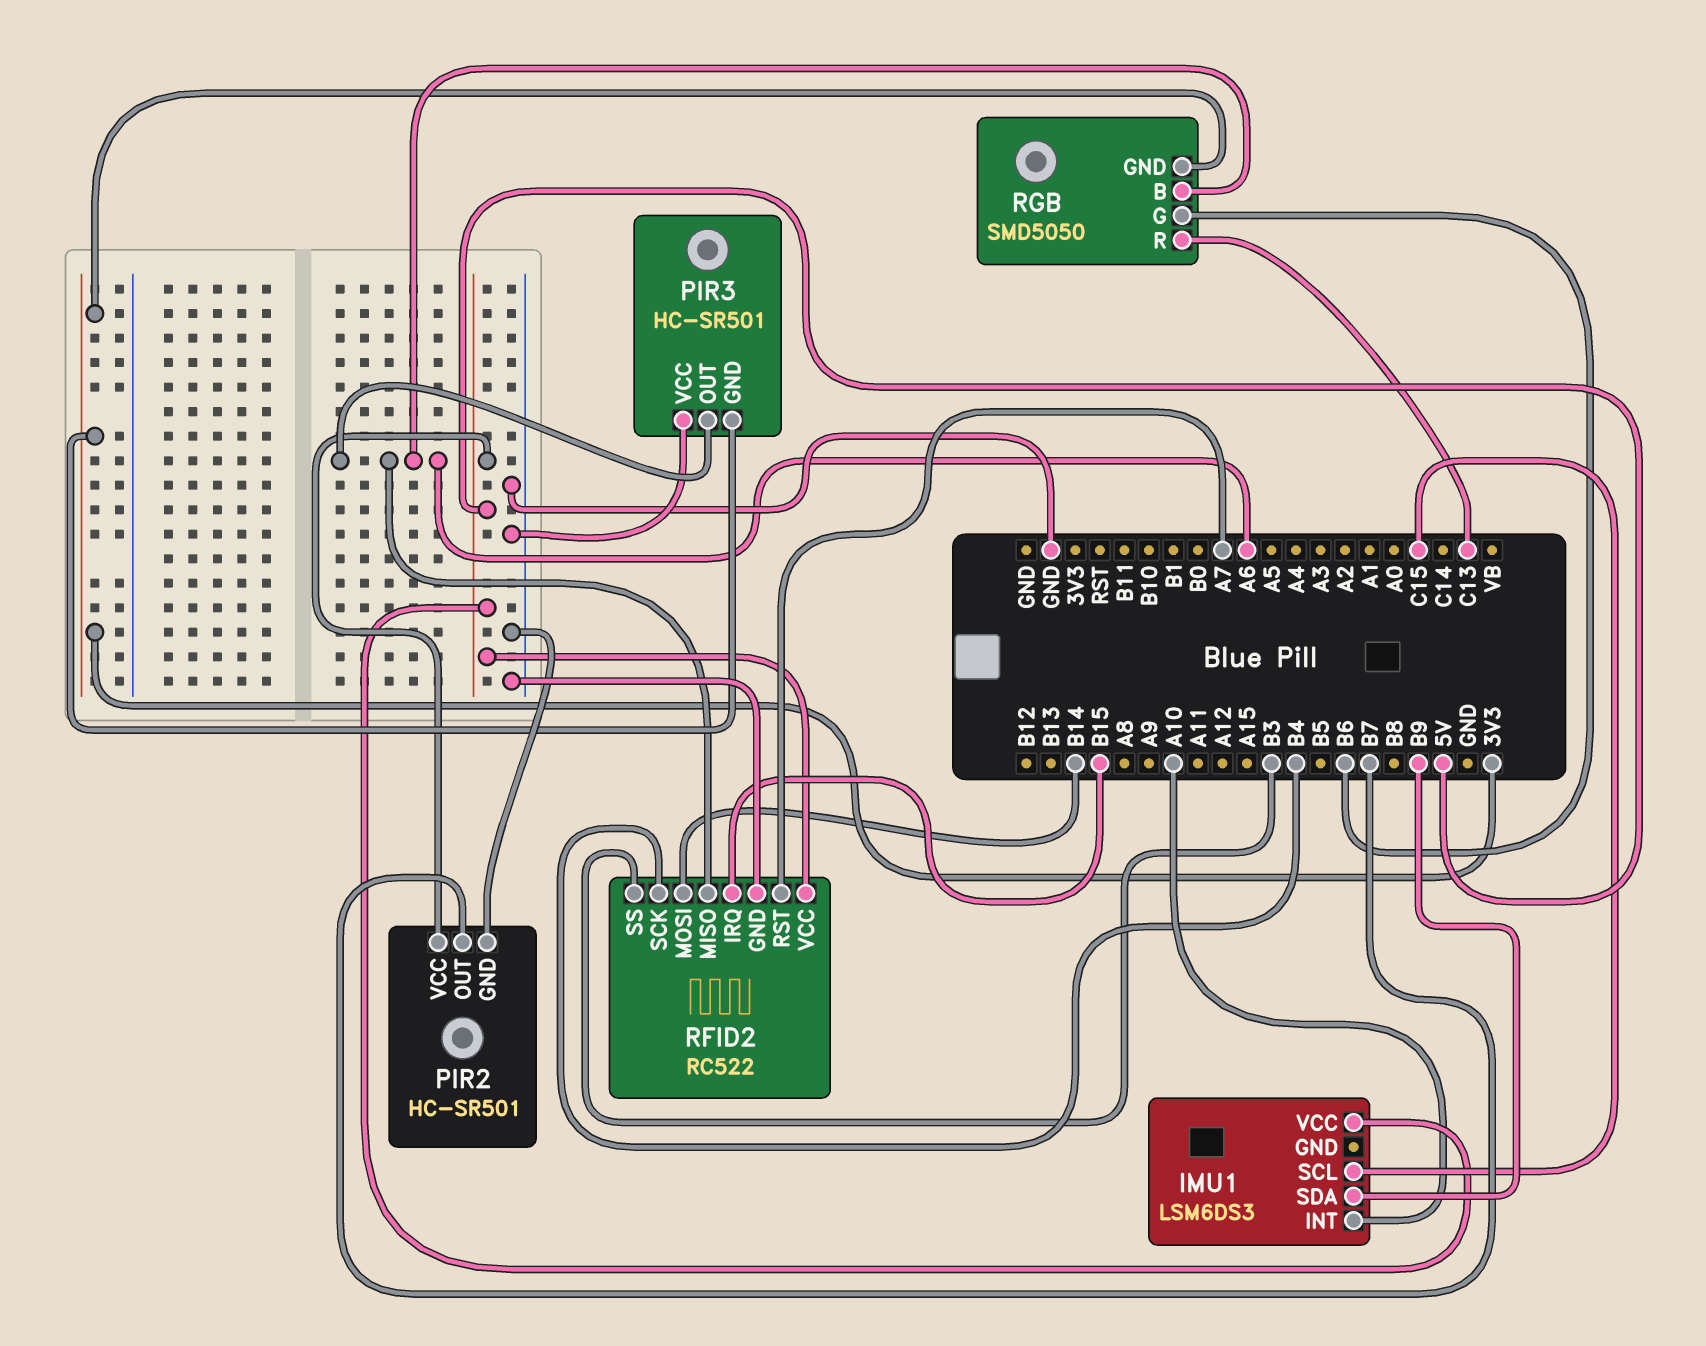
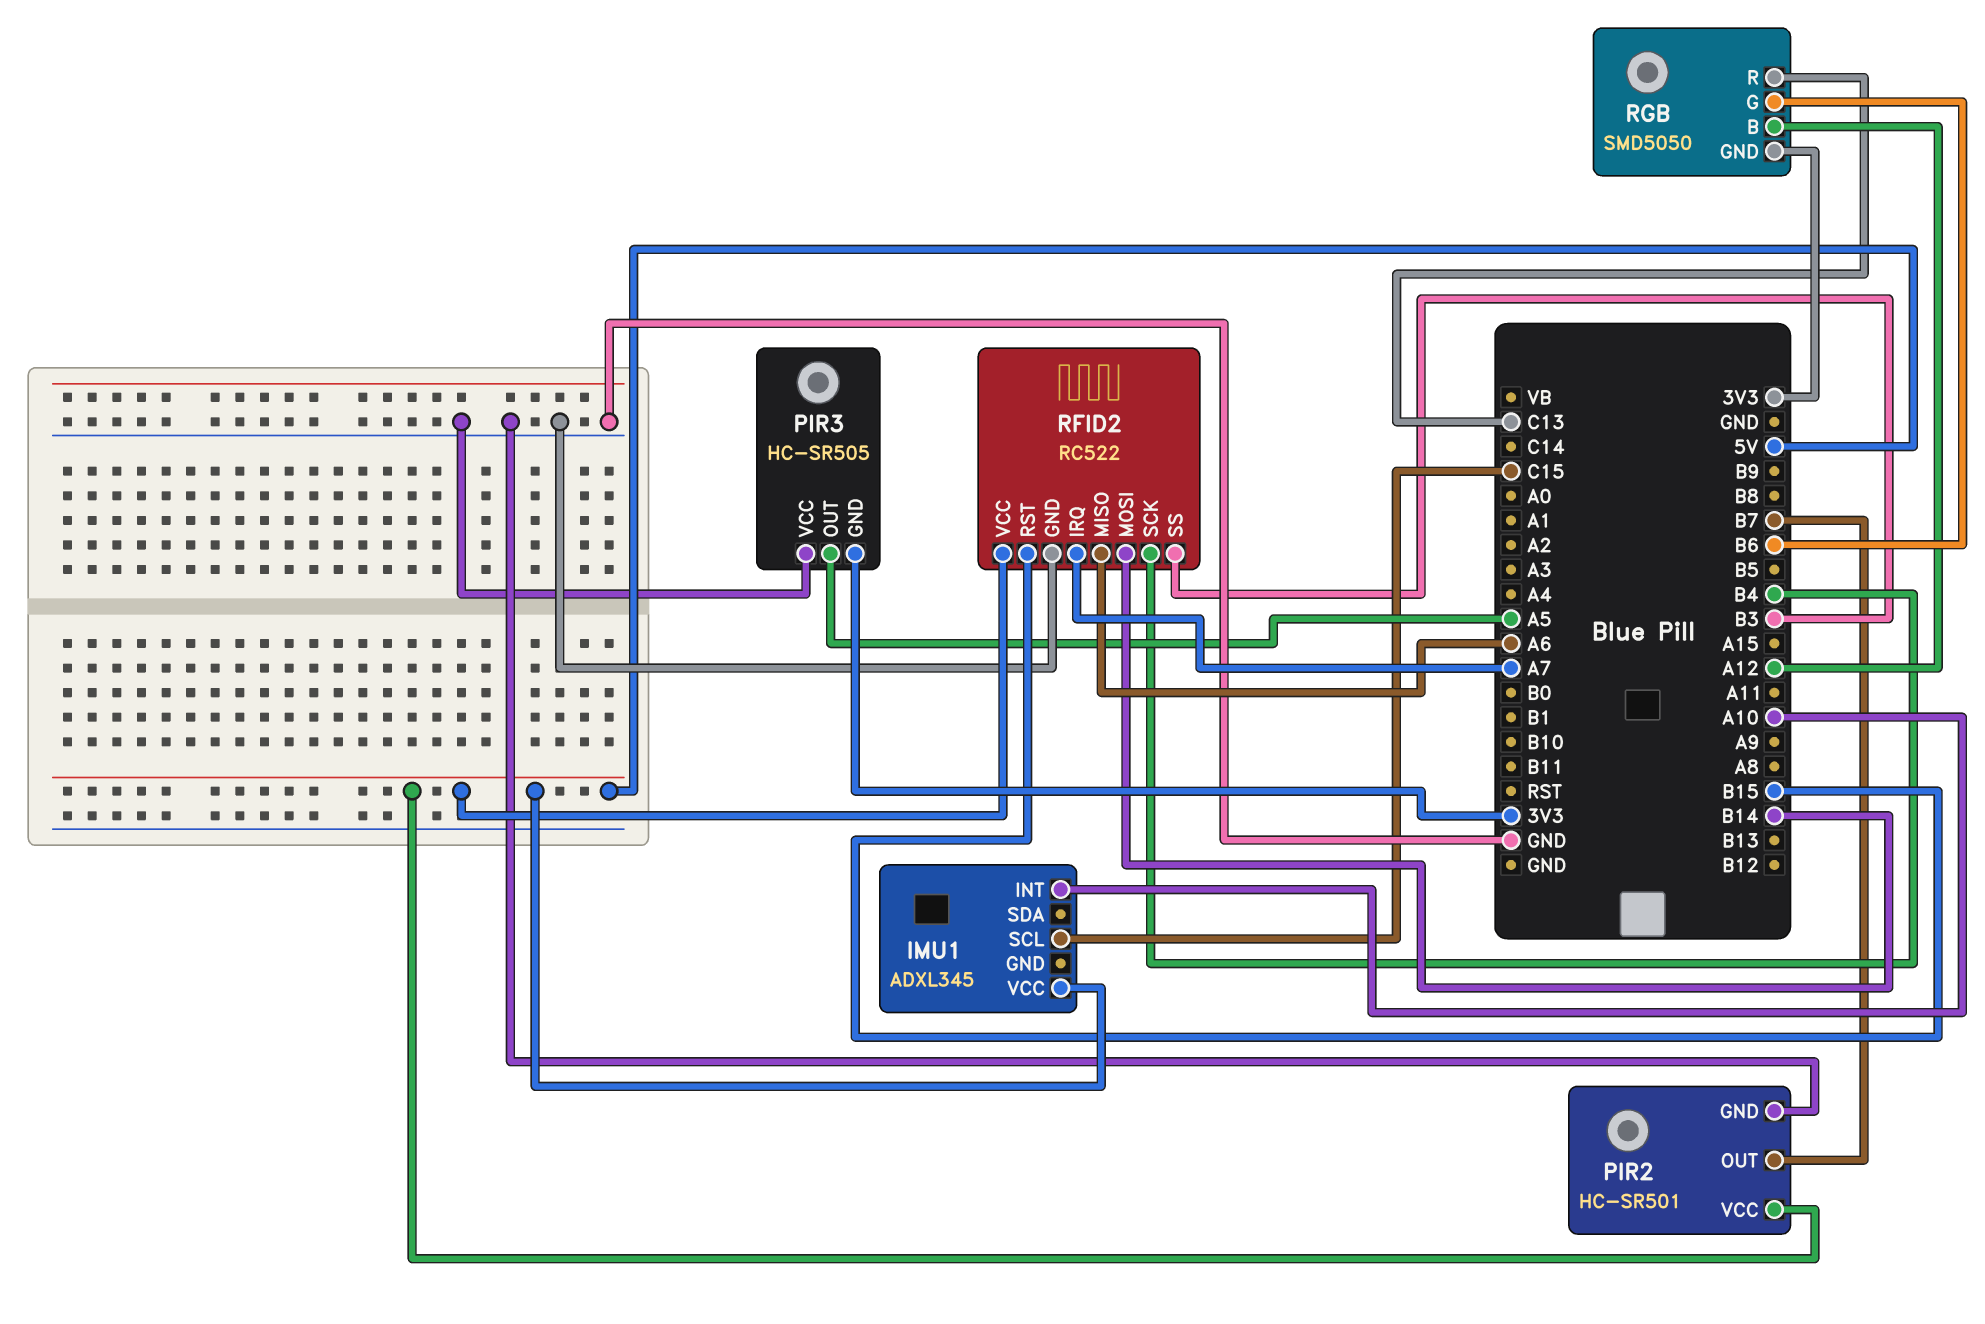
IMU1: LSM6DS3 -> ADXL345
IMU1 pin SDA: B9 -> none
PIR3: HC-SR501 -> HC-SR505
PIR3 pin OUT: A6 -> A5
RFID2 pin IRQ: B15 -> A7
RFID2 pin RST: A7 -> B15
RGB pin B: A6 -> A12

